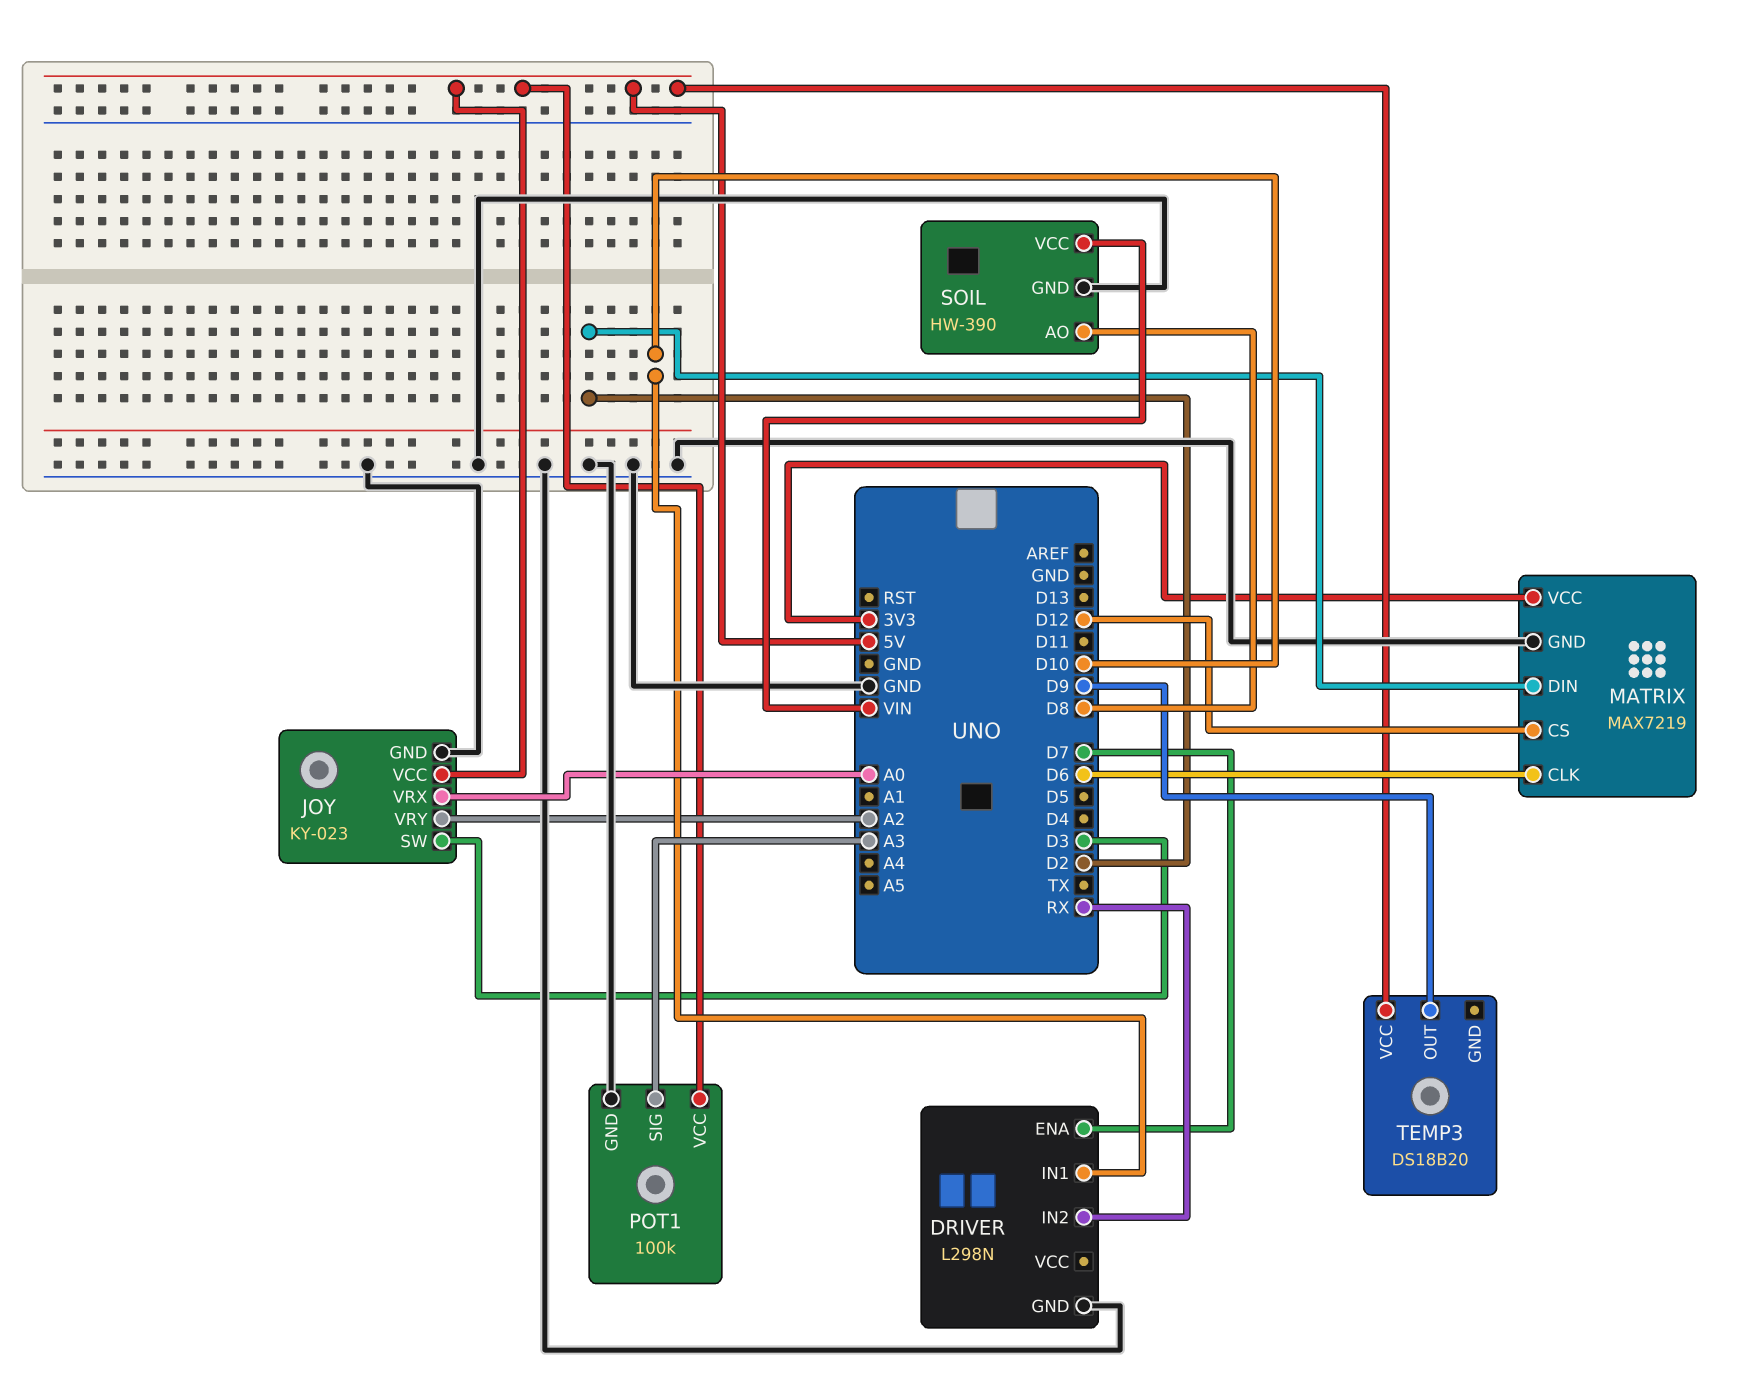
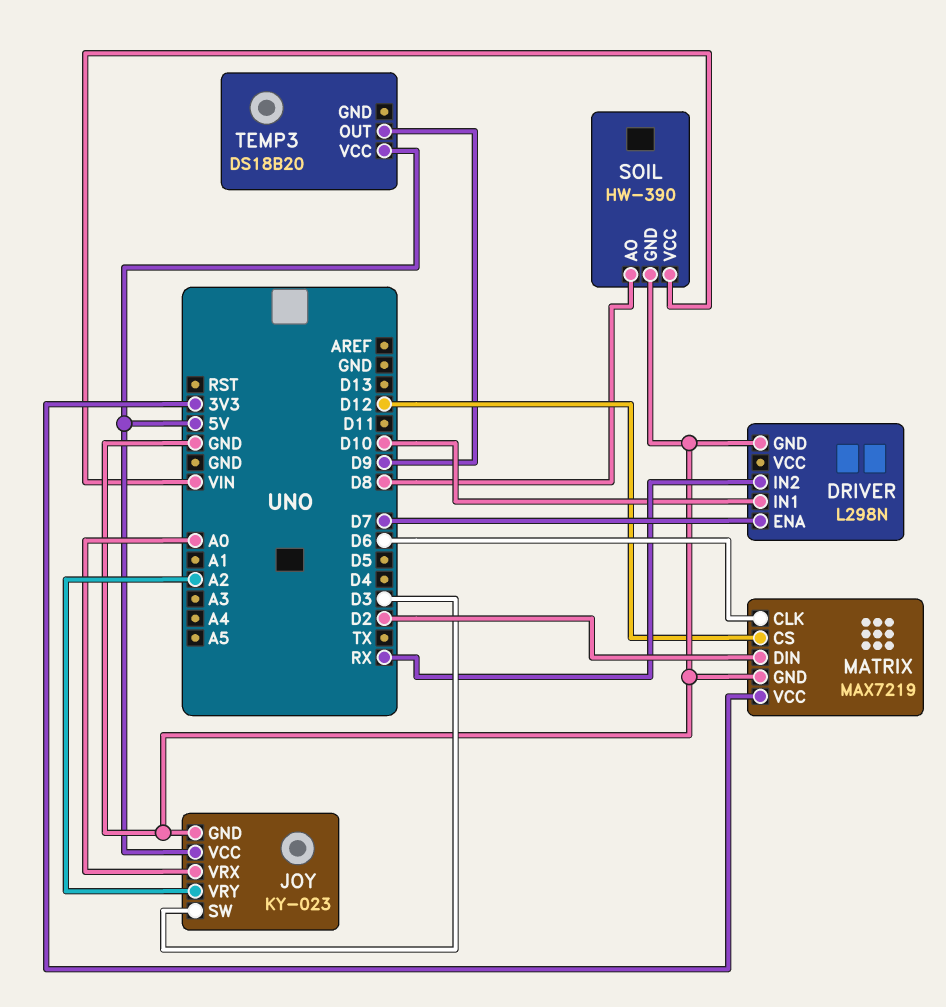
POT1: 100k -> none
POT1 pin GND: GND -> none
POT1 pin SIG: A3 -> none
POT1 pin VCC: 5V -> none

